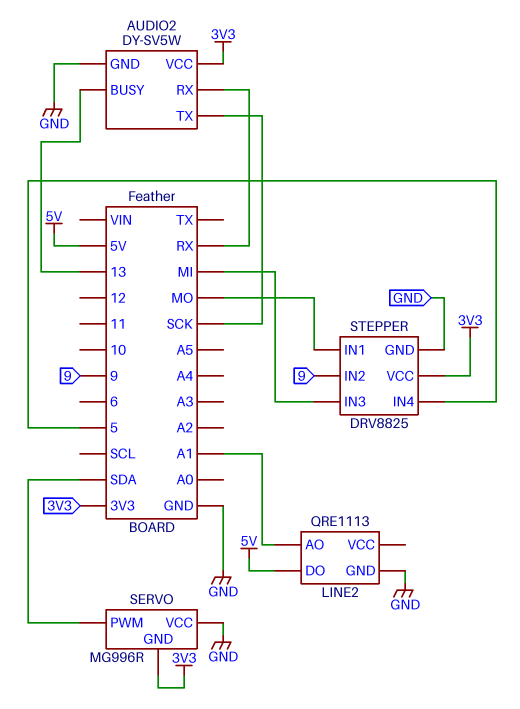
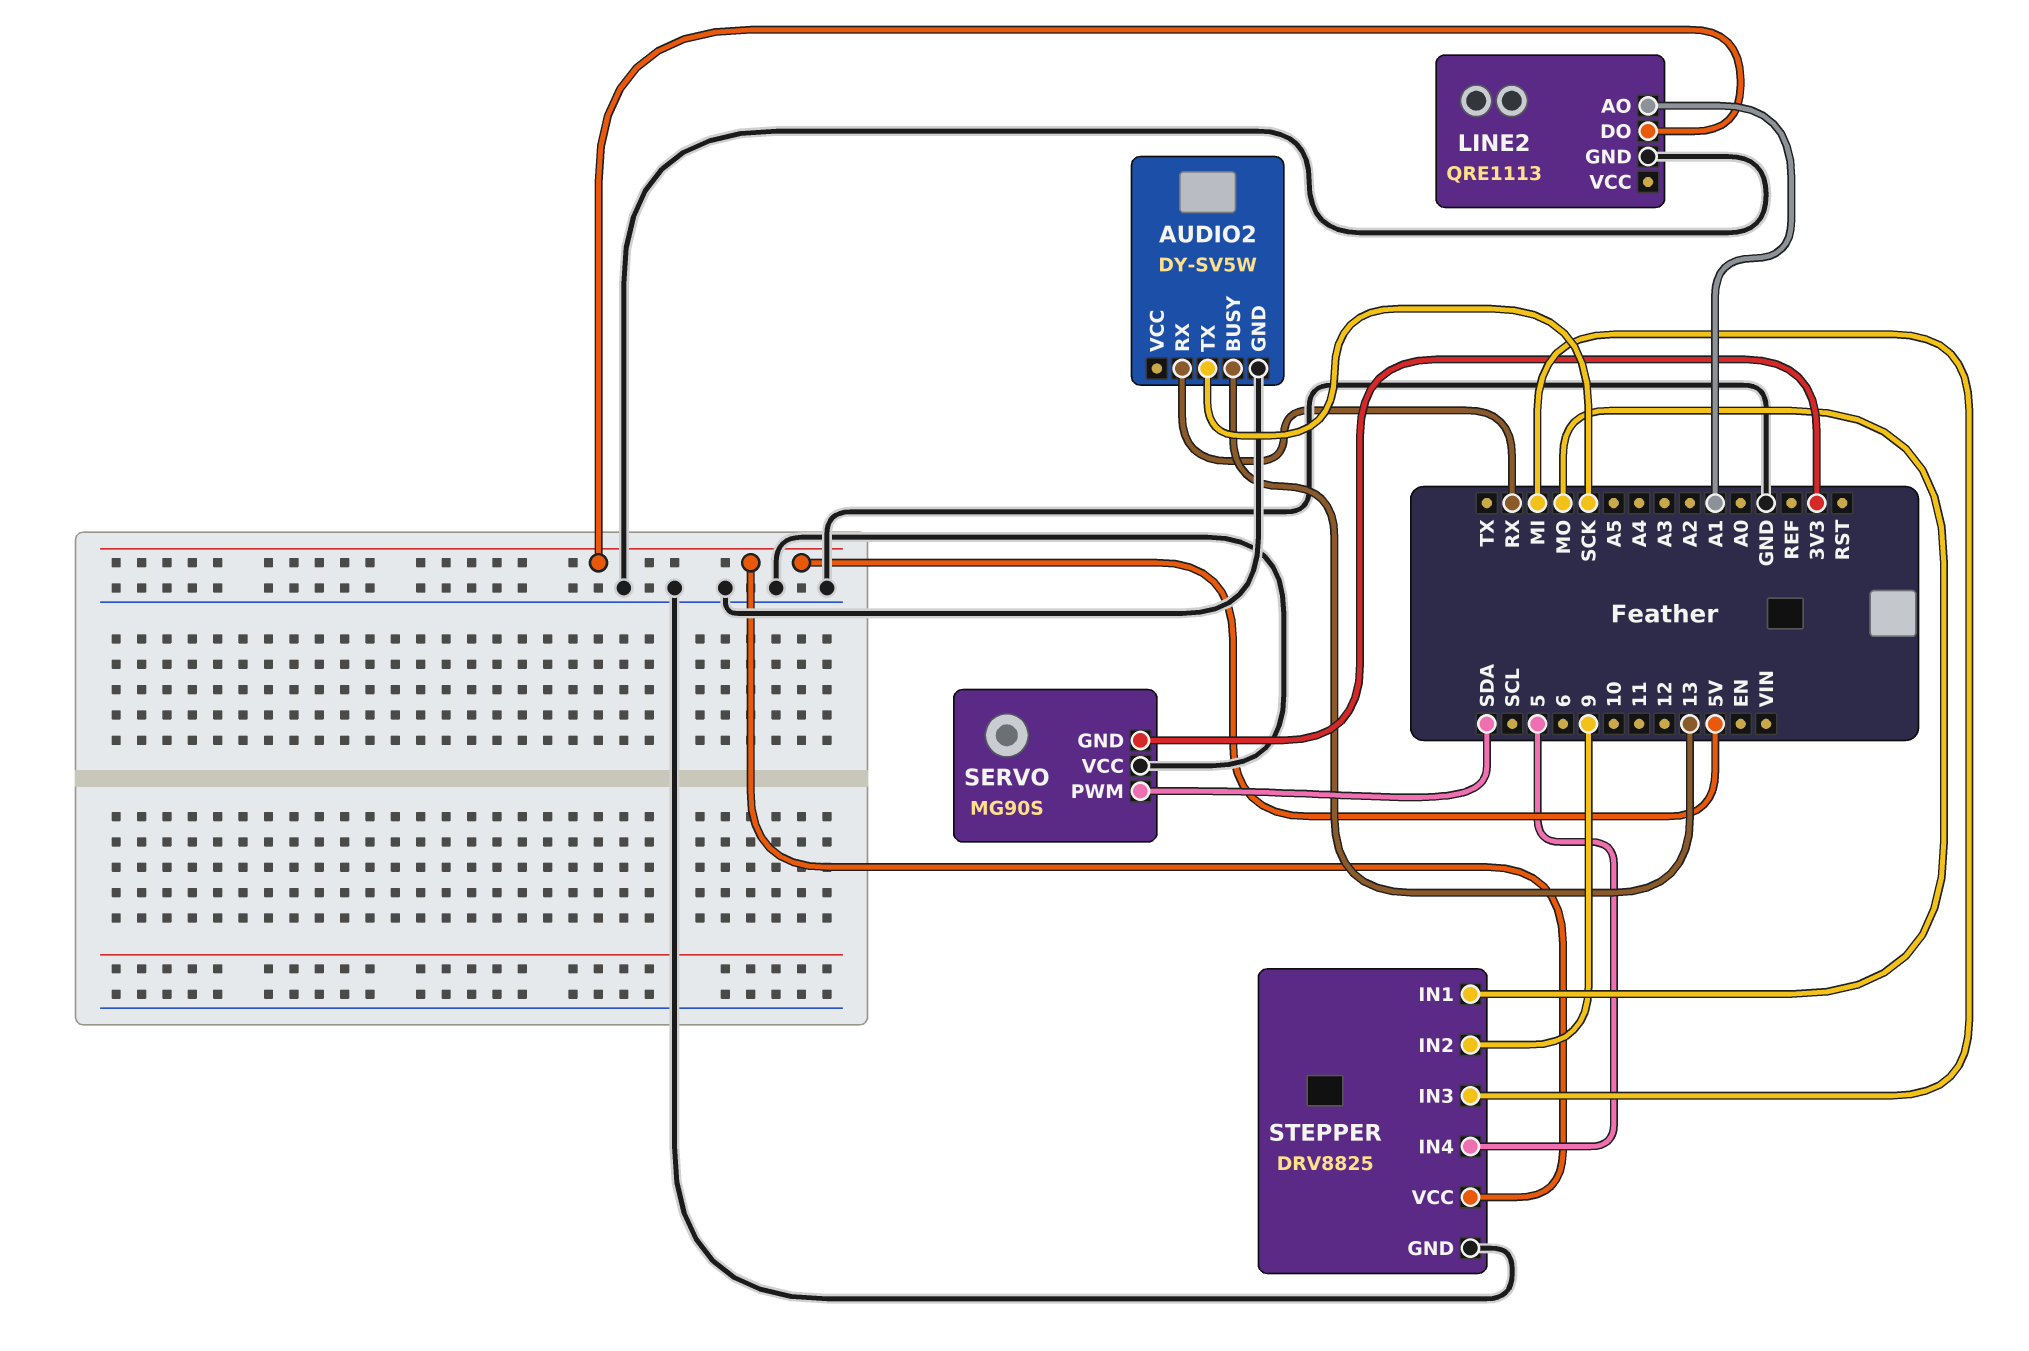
AUDIO2 pin VCC: 3V3 -> none
SERVO: MG996R -> MG90S
STEPPER pin VCC: 3V3 -> 5V

